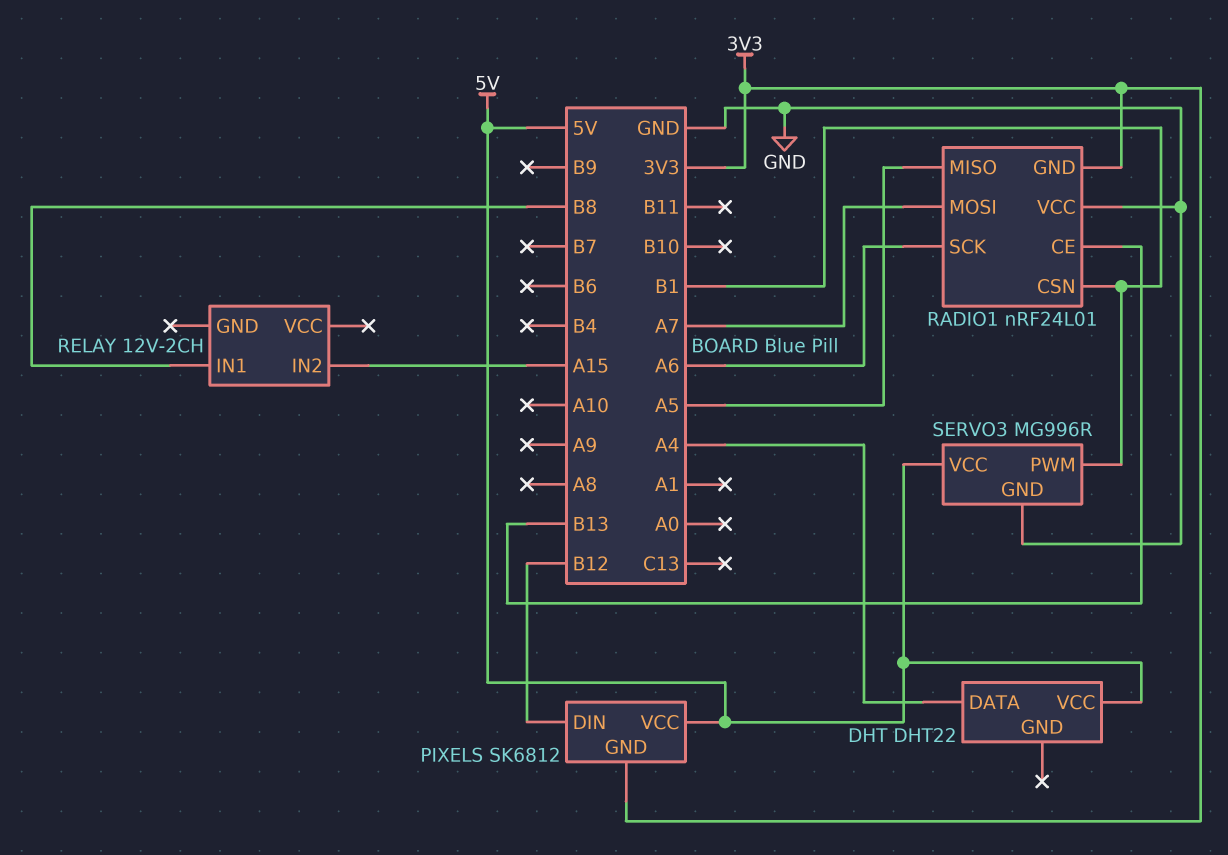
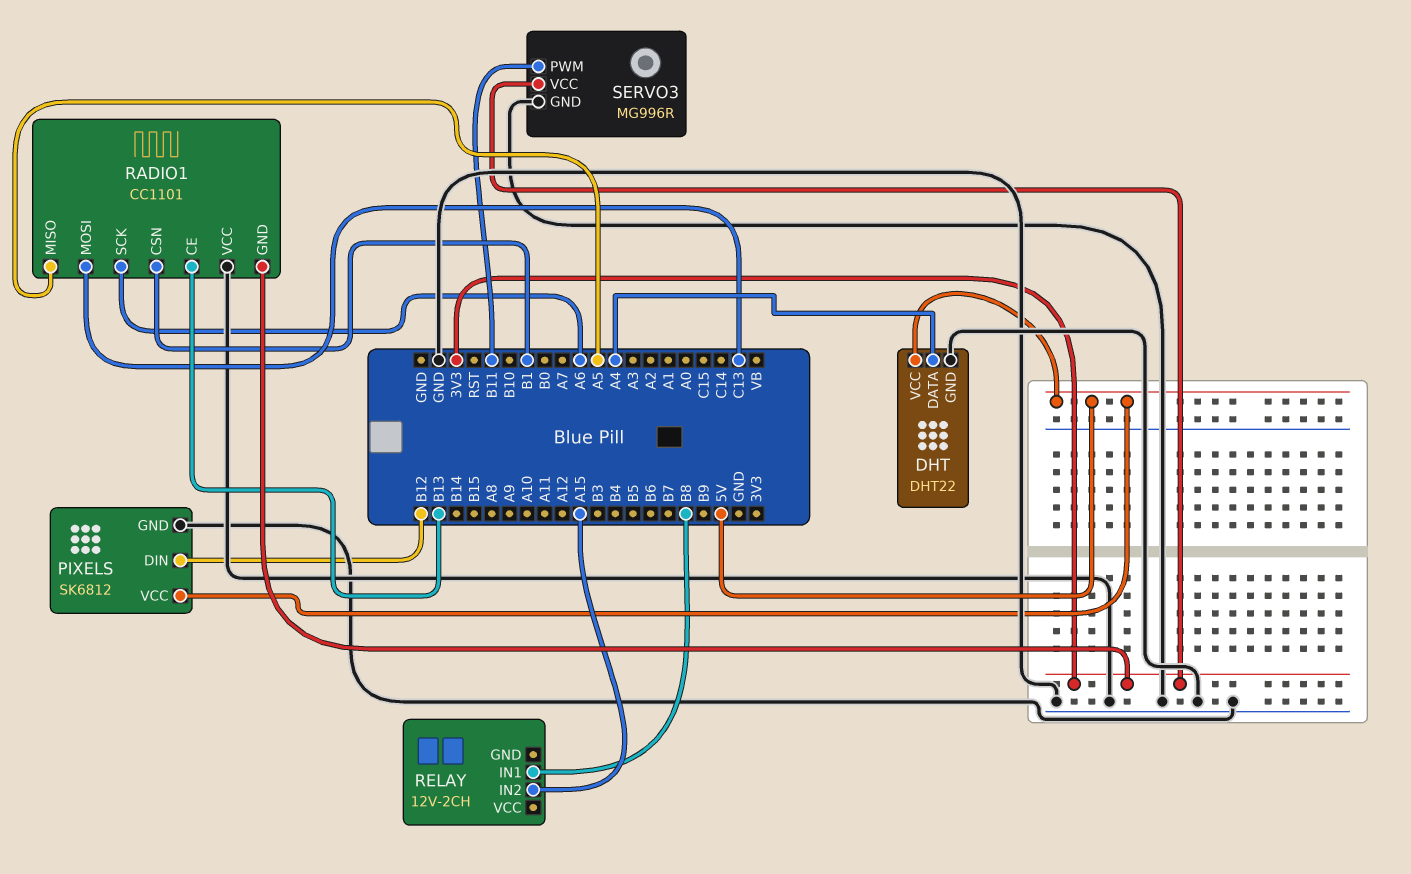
DHT pin GND: none -> GND
PIXELS pin GND: 3V3 -> GND
RADIO1: nRF24L01 -> CC1101
RADIO1 pin MOSI: A7 -> C13
SERVO3 pin PWM: B1 -> B11
SERVO3 pin VCC: 5V -> 3V3

